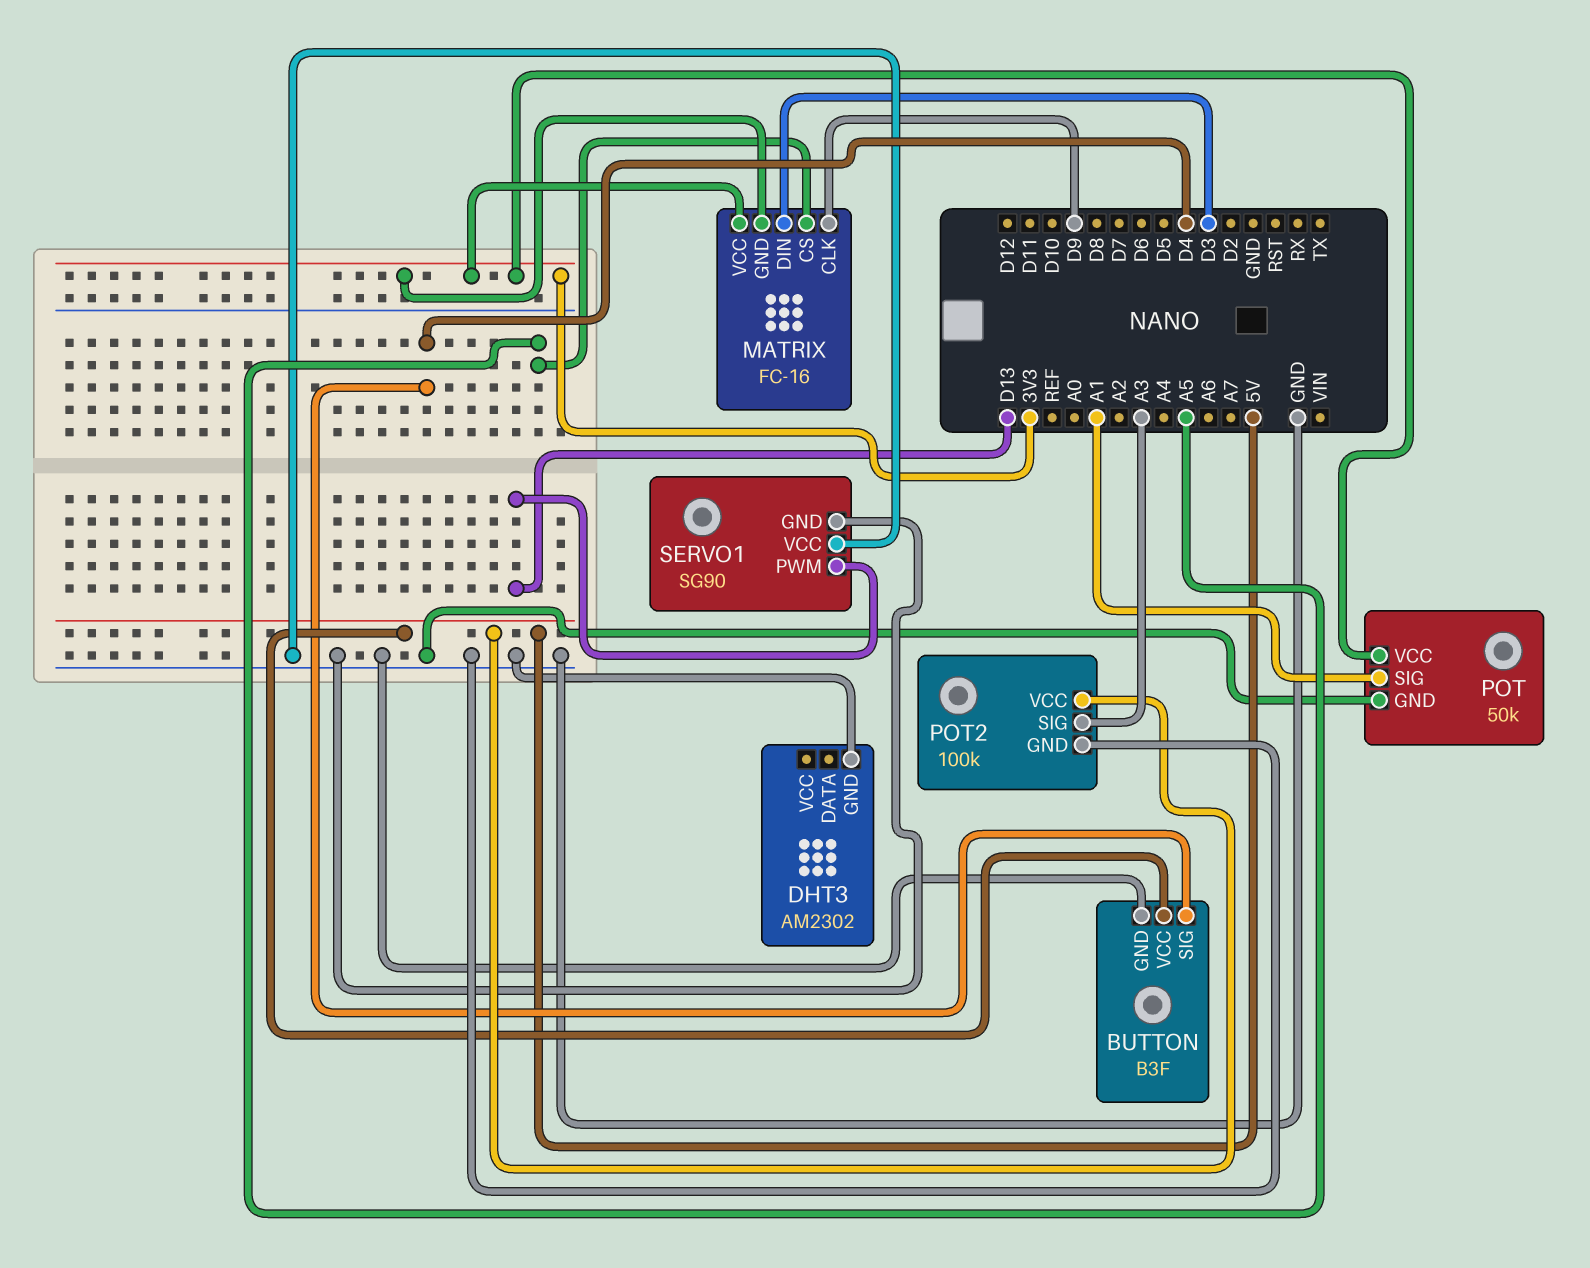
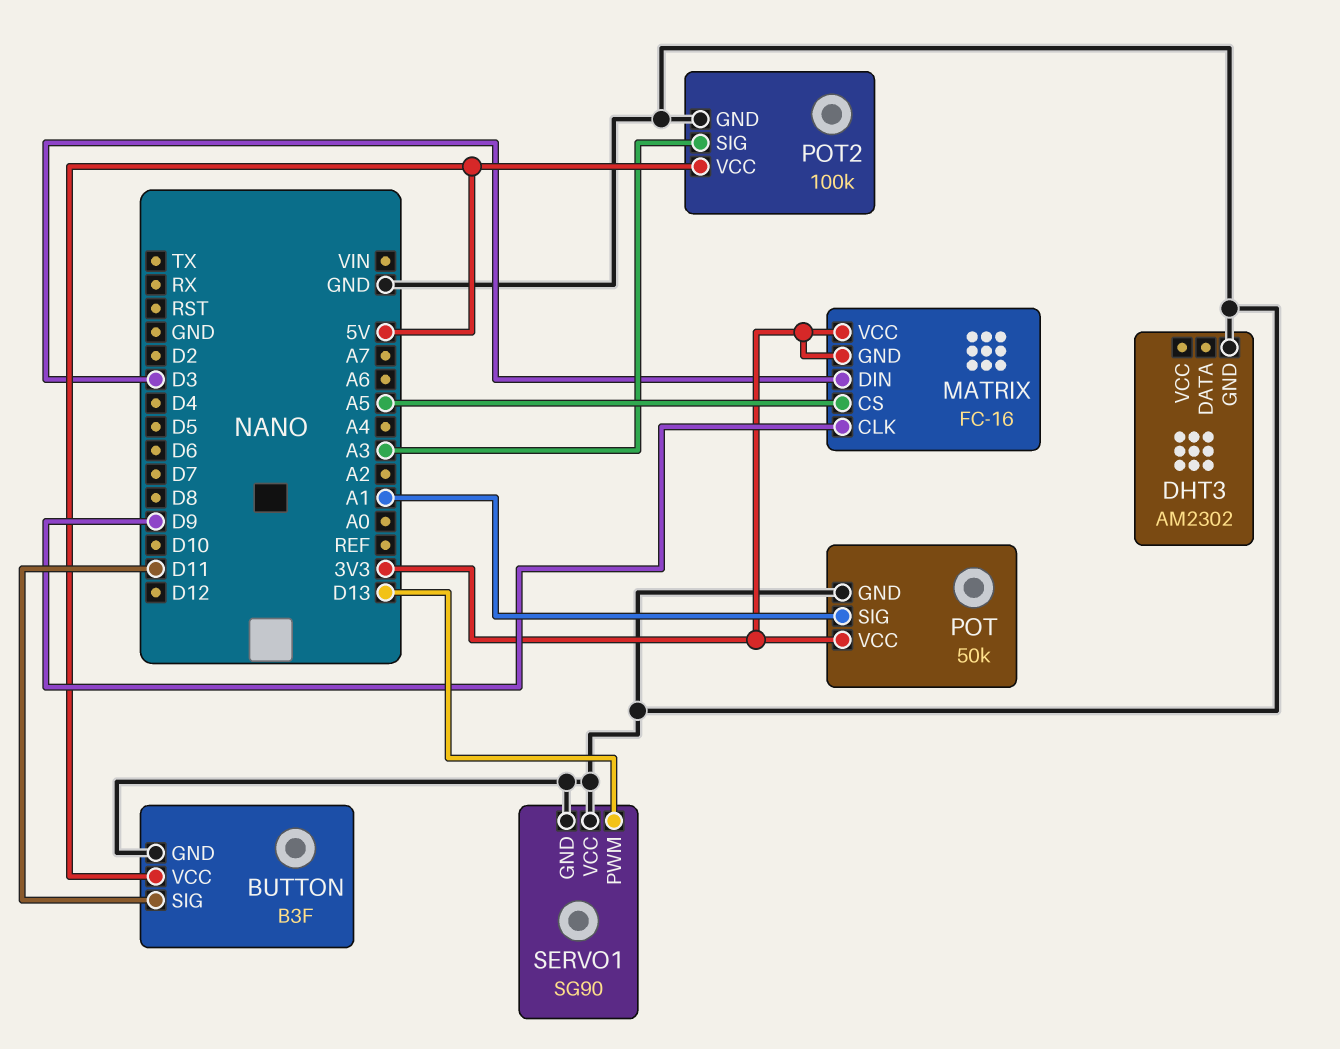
BUTTON pin SIG: D4 -> D11

